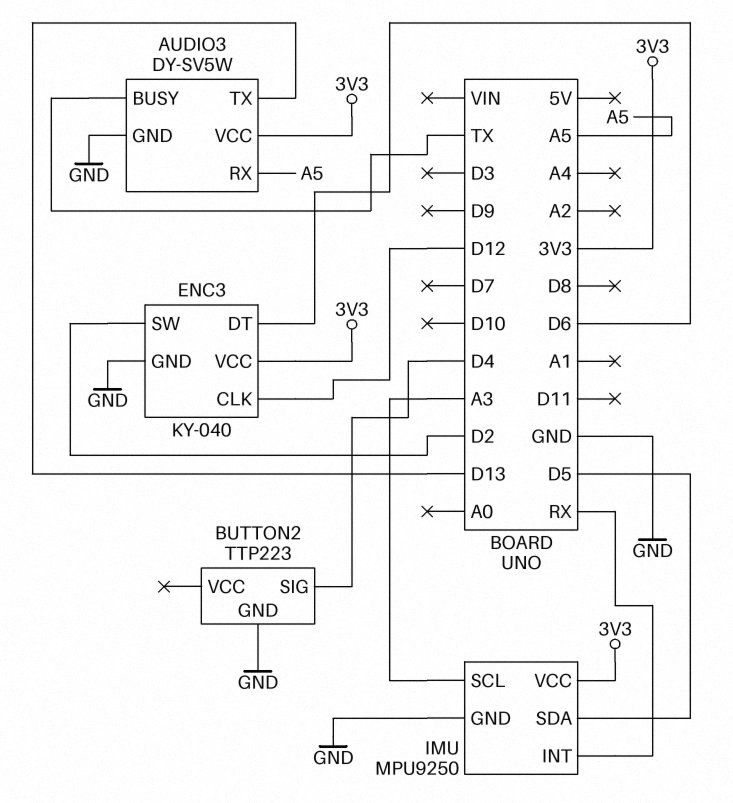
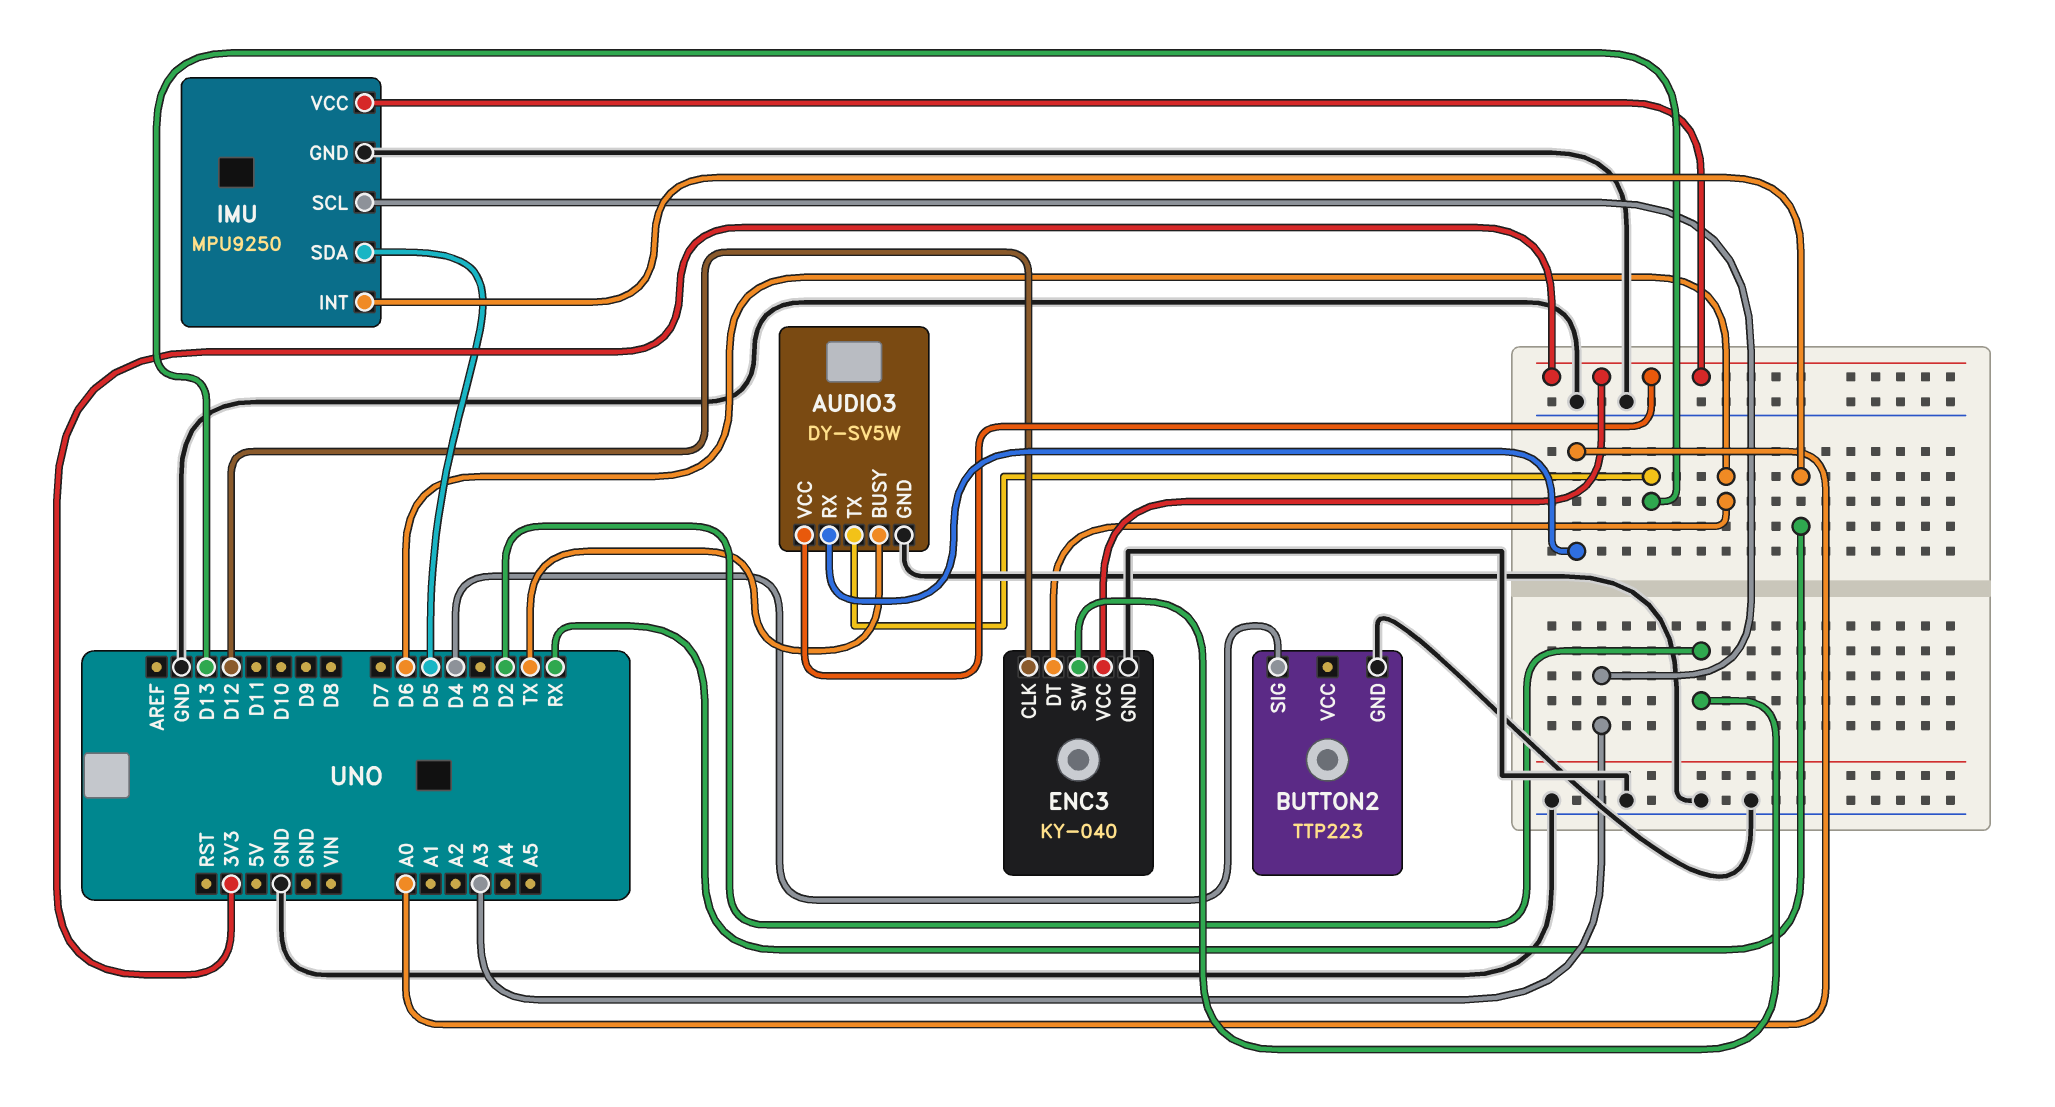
AUDIO3 pin RX: A5 -> A0

